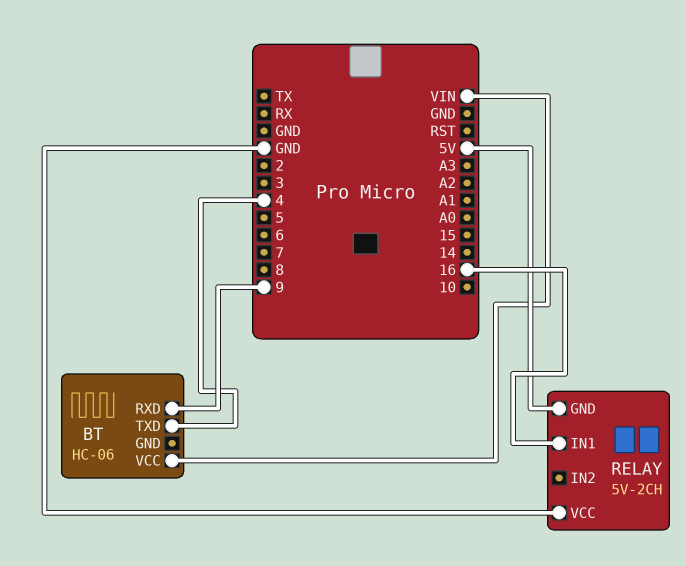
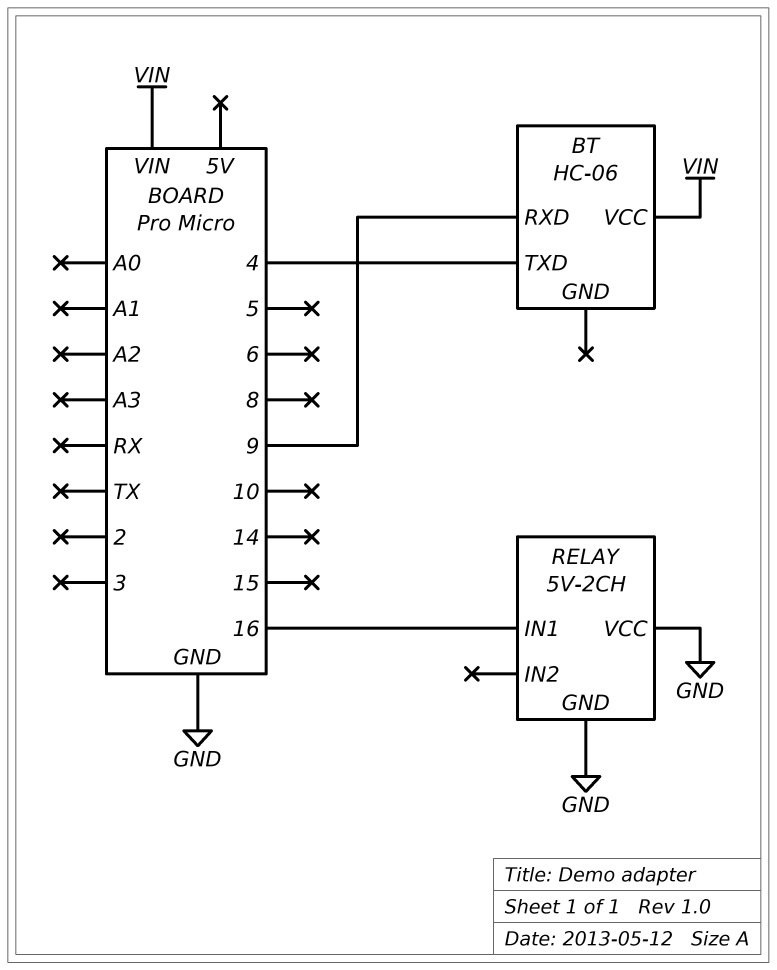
RELAY pin GND: 5V -> GND

